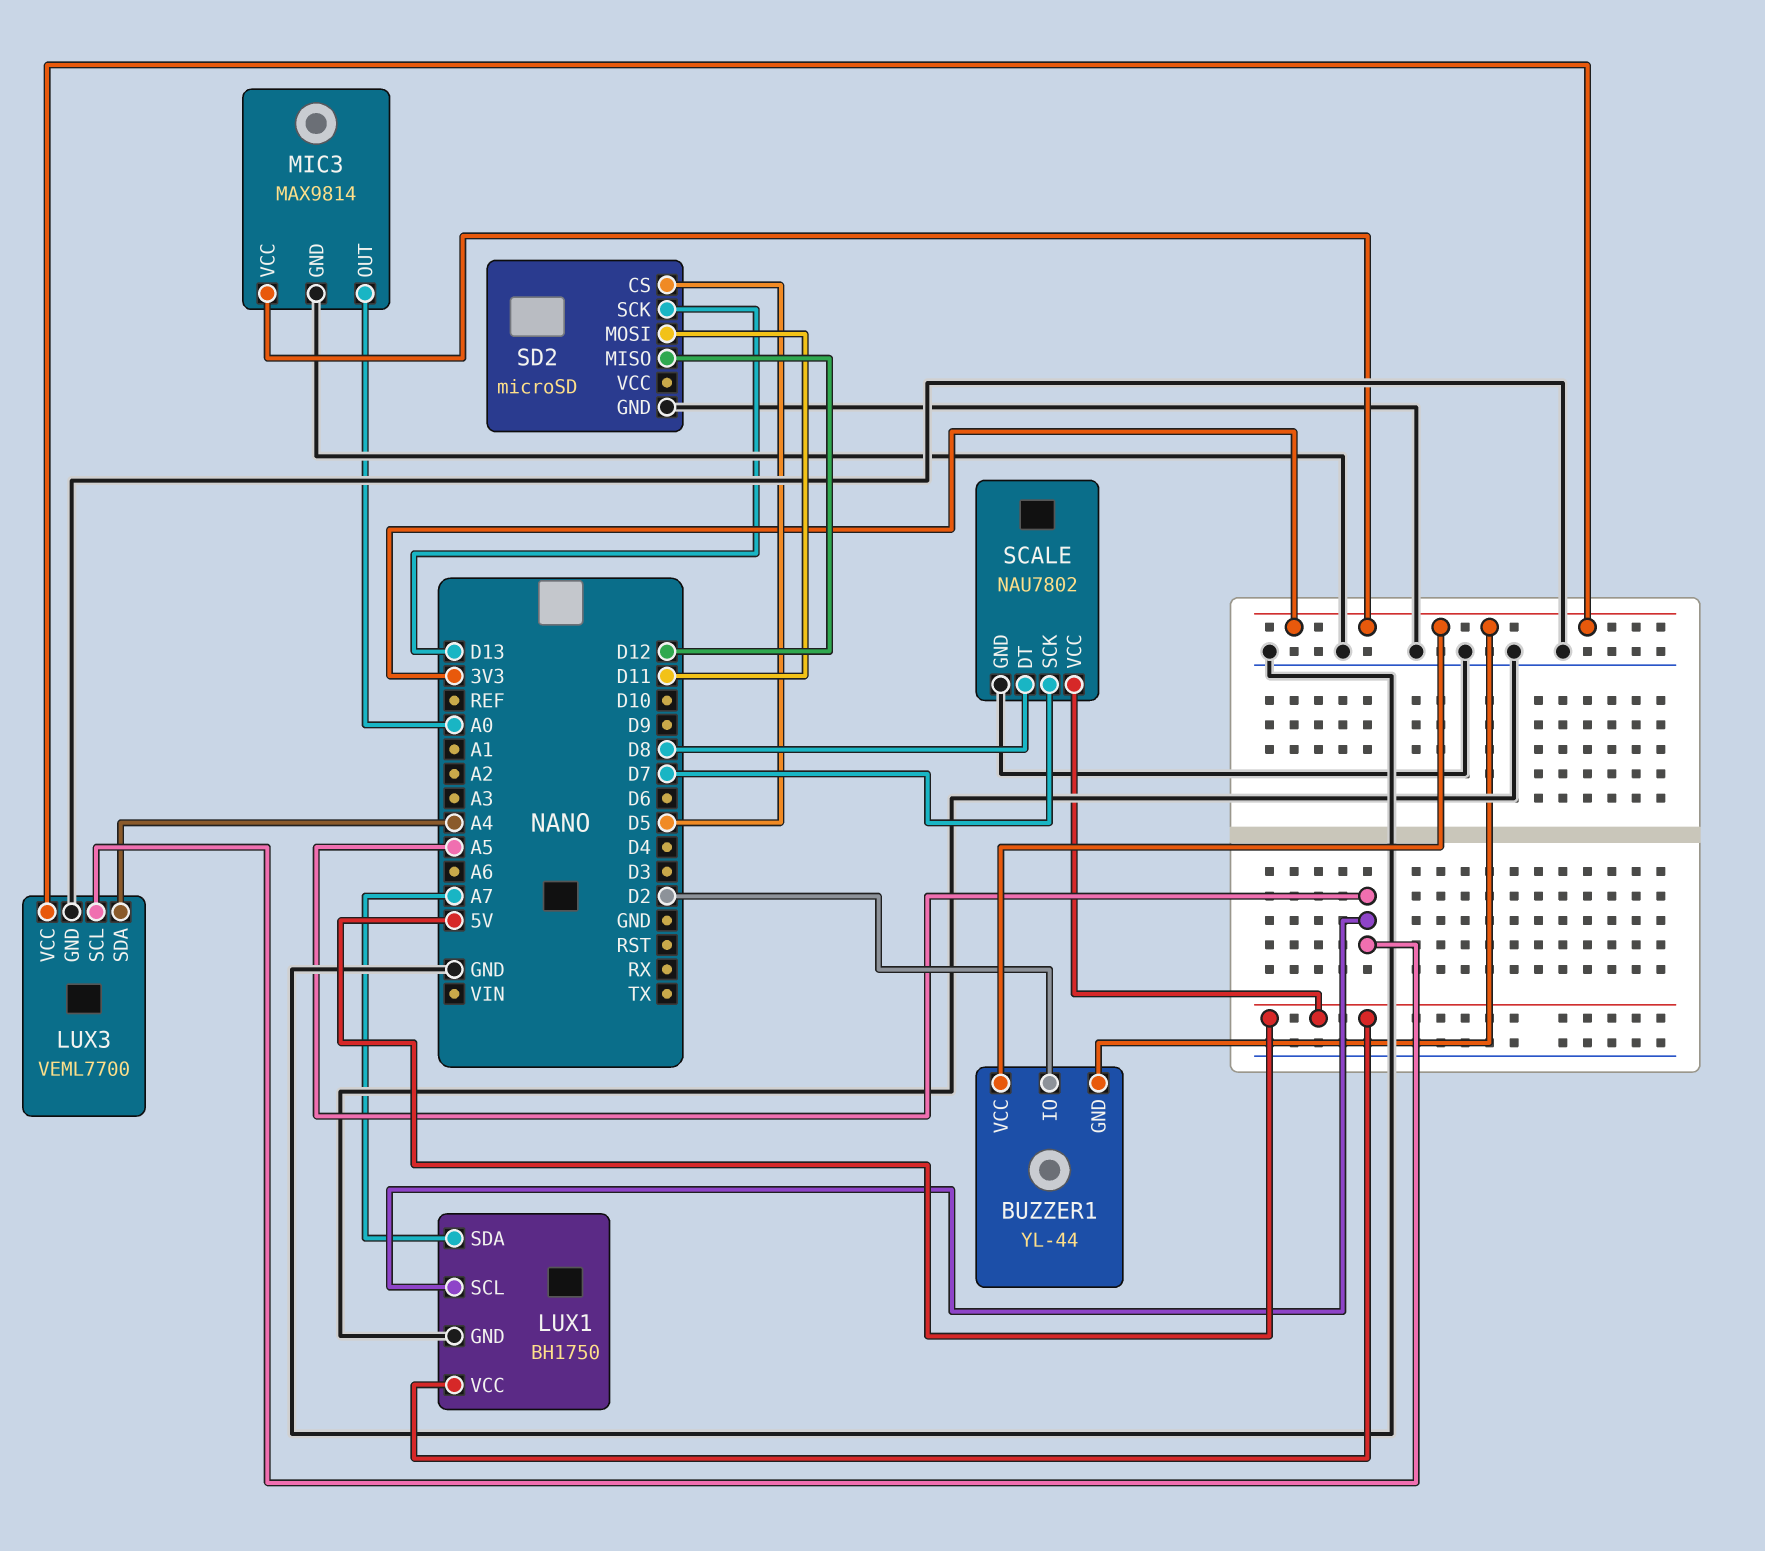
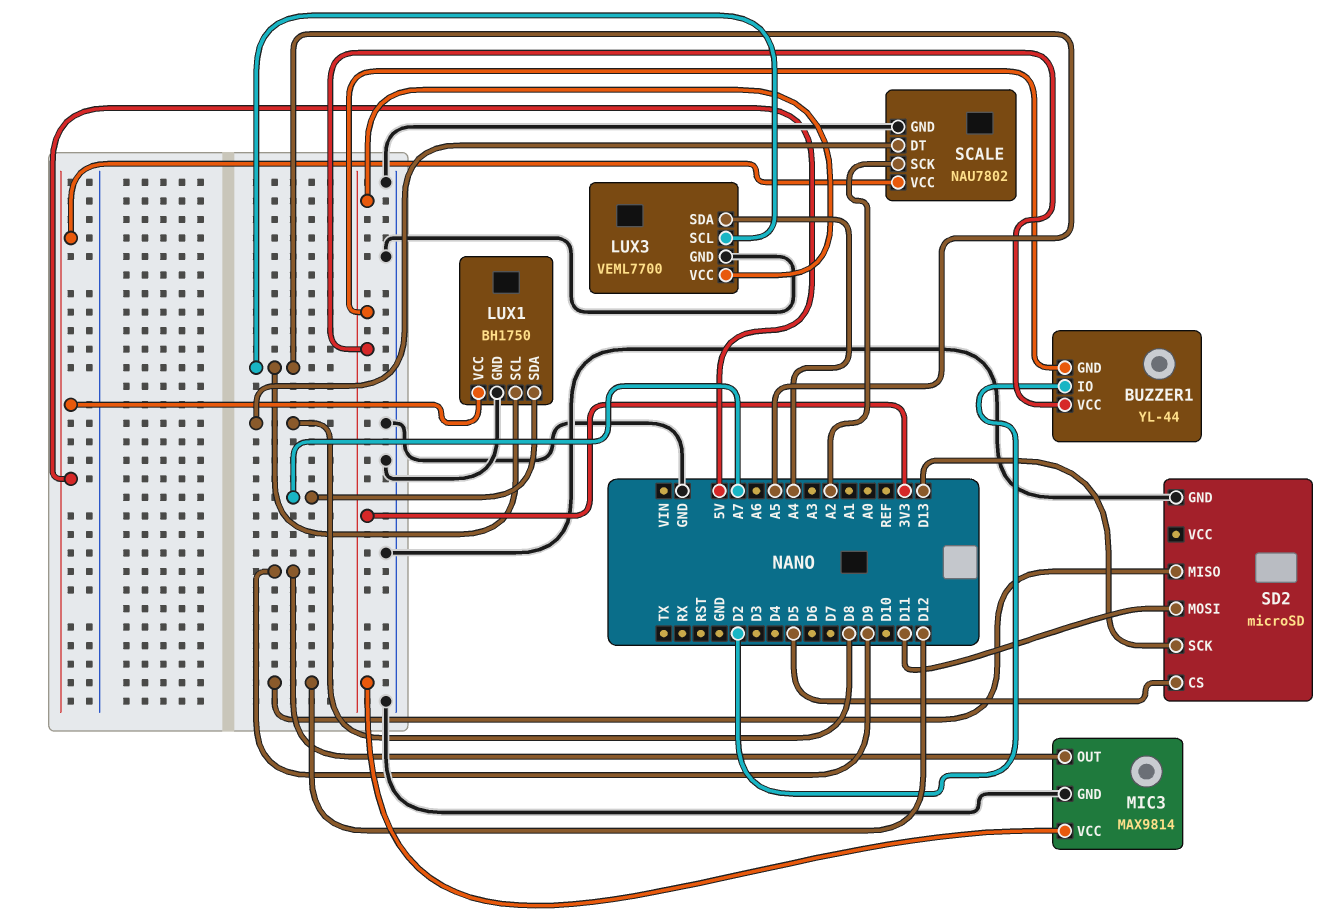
MIC3 pin OUT: A0 -> D9
SCALE pin SCK: D7 -> A2

